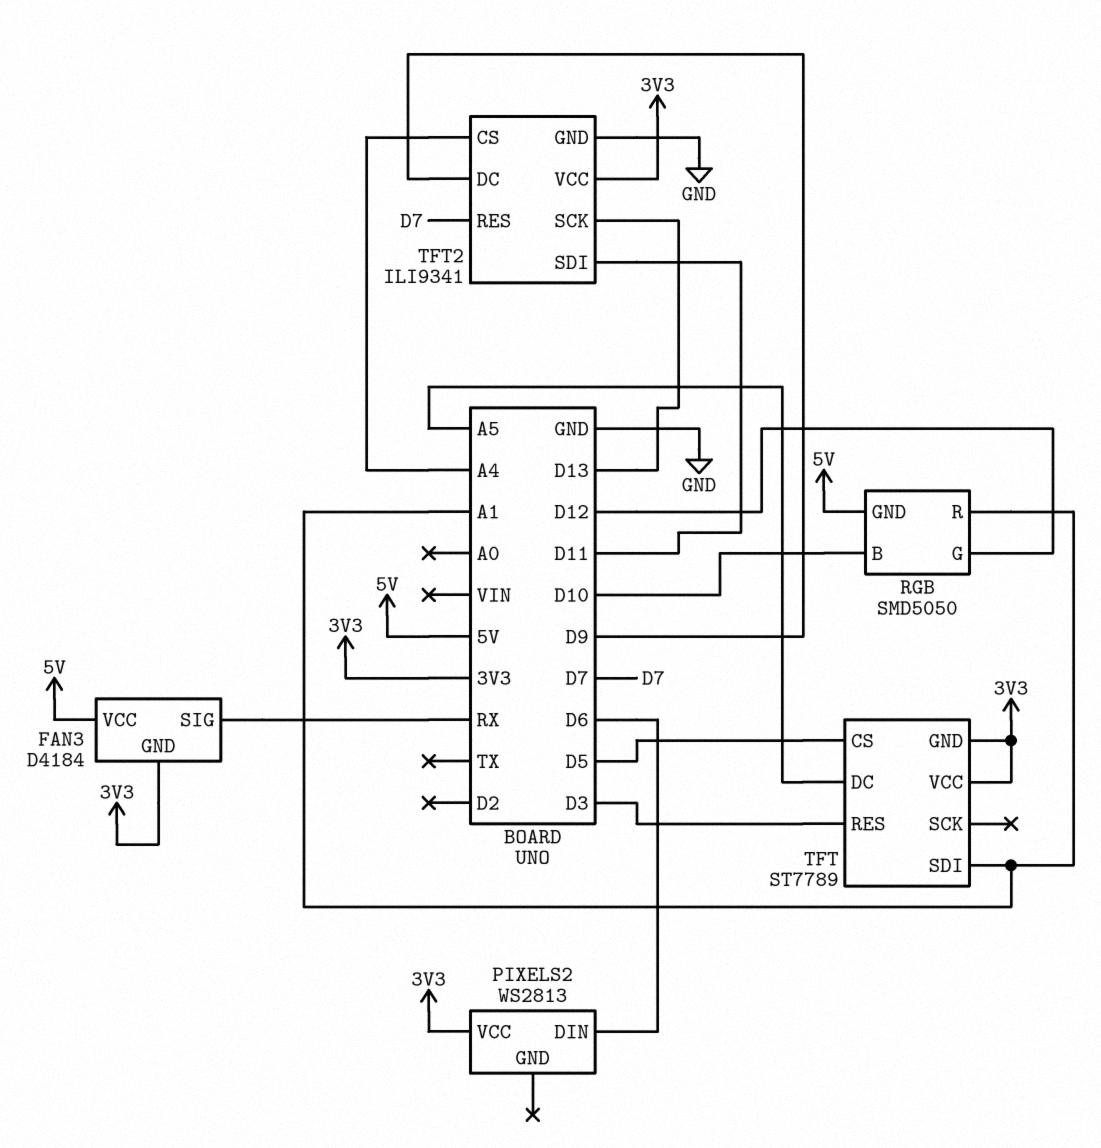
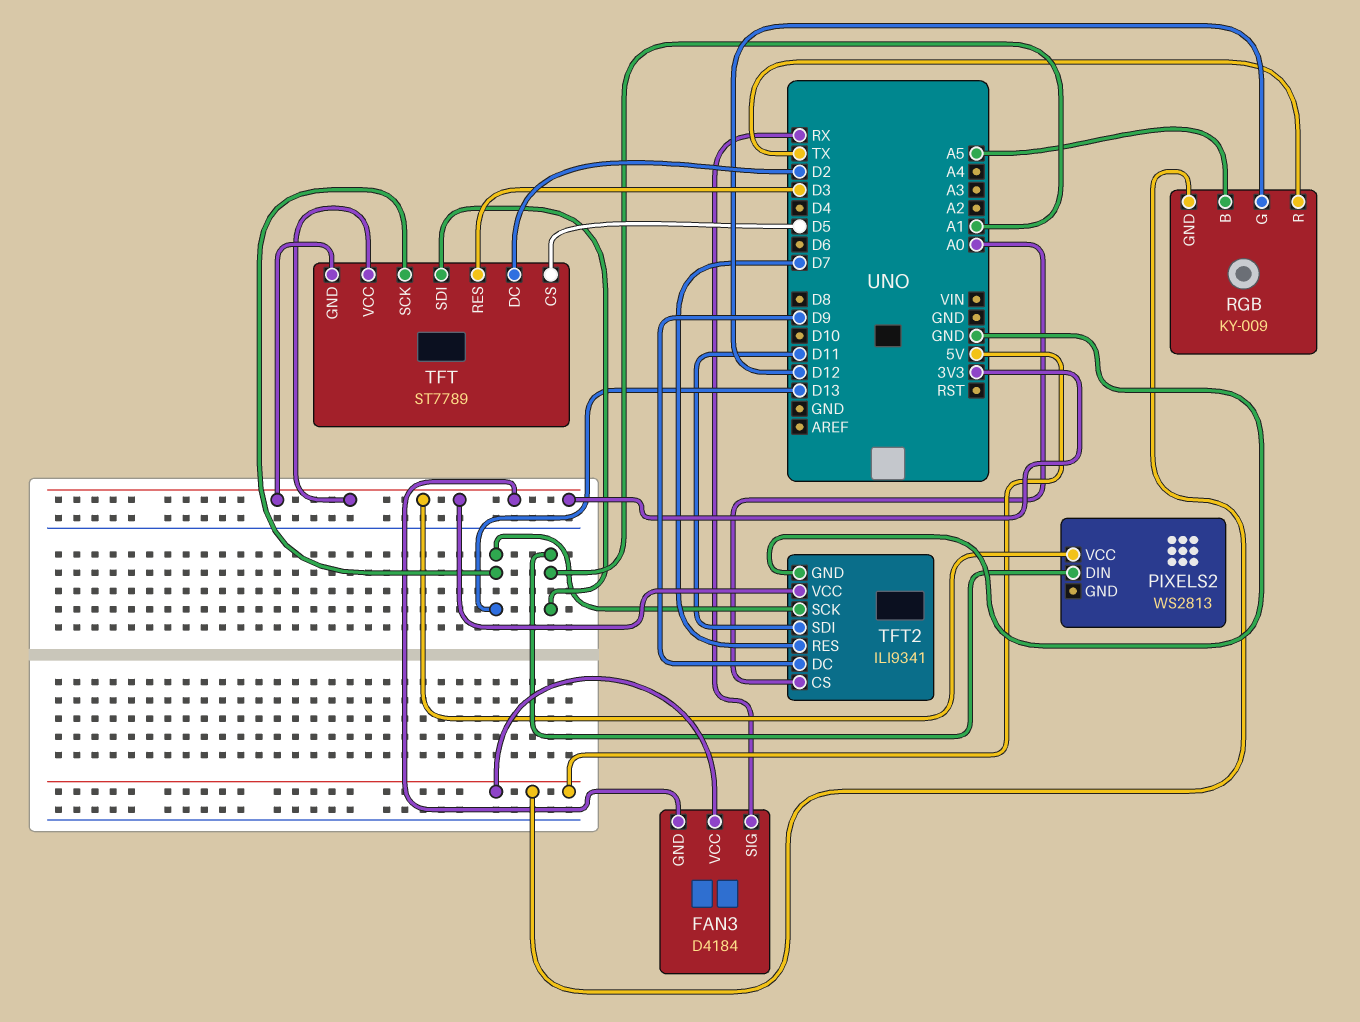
PIXELS2 pin DIN: D6 -> A1
RGB: SMD5050 -> KY-009
RGB pin B: D10 -> A5
RGB pin R: A1 -> TX
TFT pin DC: A5 -> D2
TFT pin SCK: none -> D13
TFT2 pin CS: A4 -> A0

